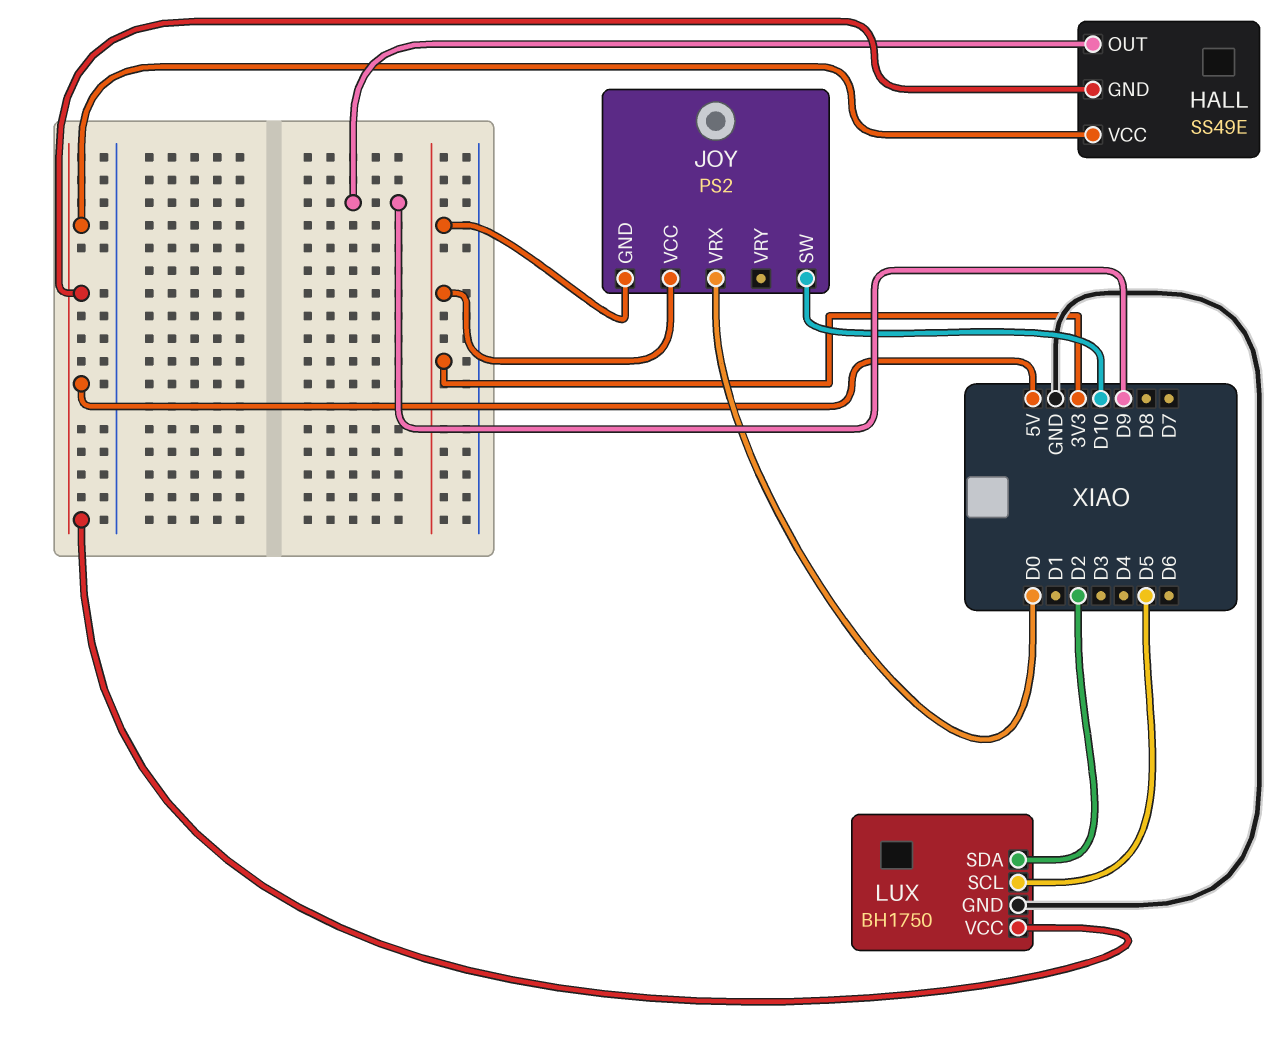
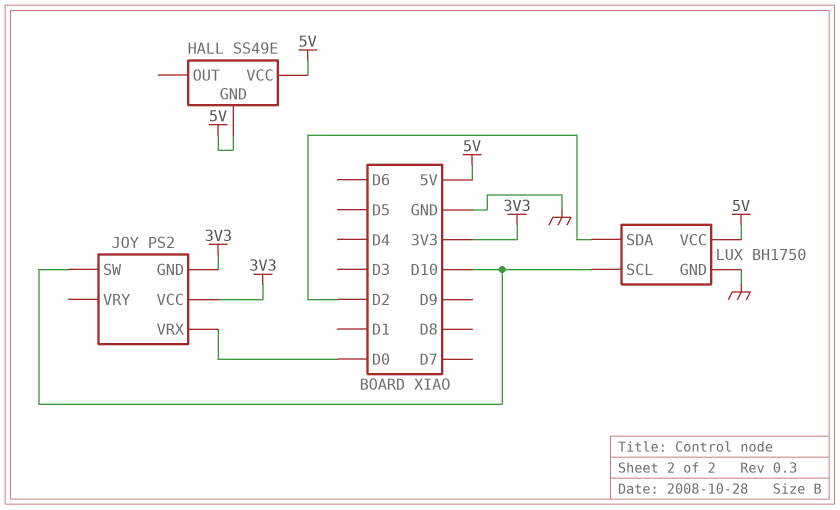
HALL pin OUT: D9 -> none
LUX pin SCL: D5 -> D10

